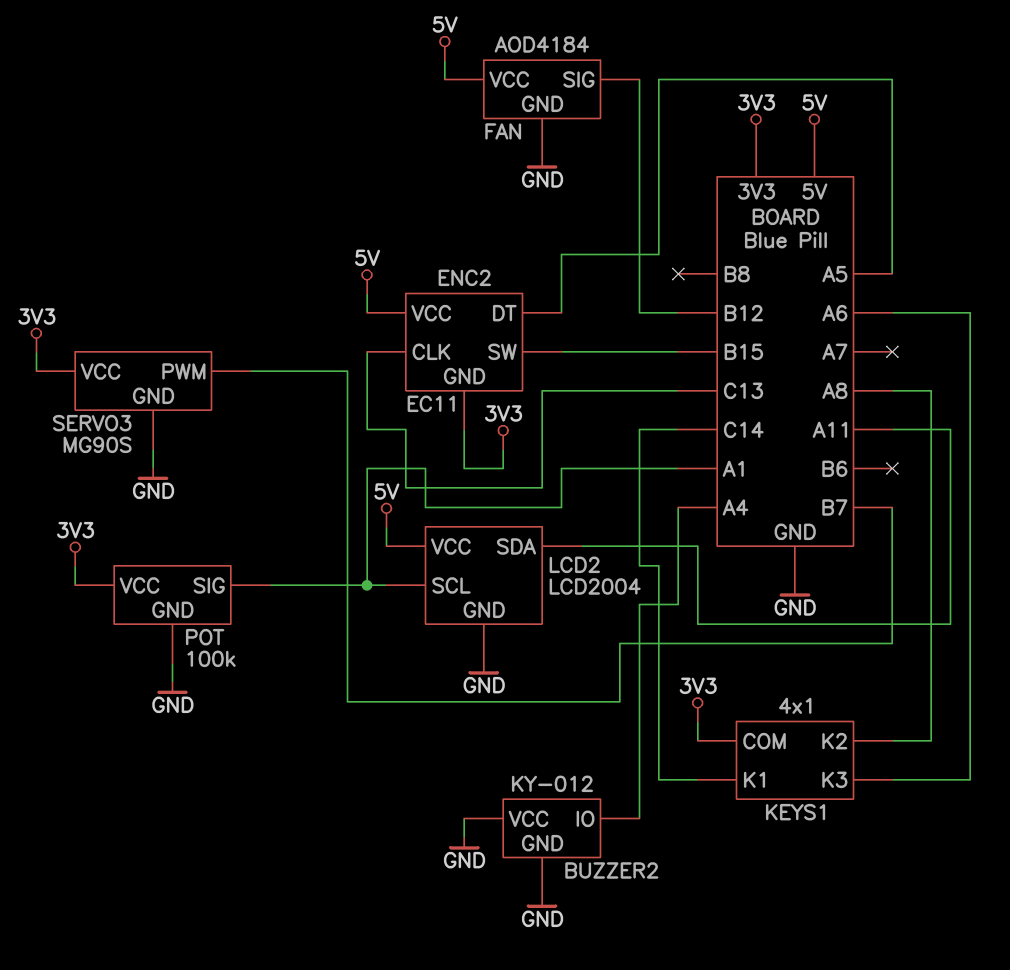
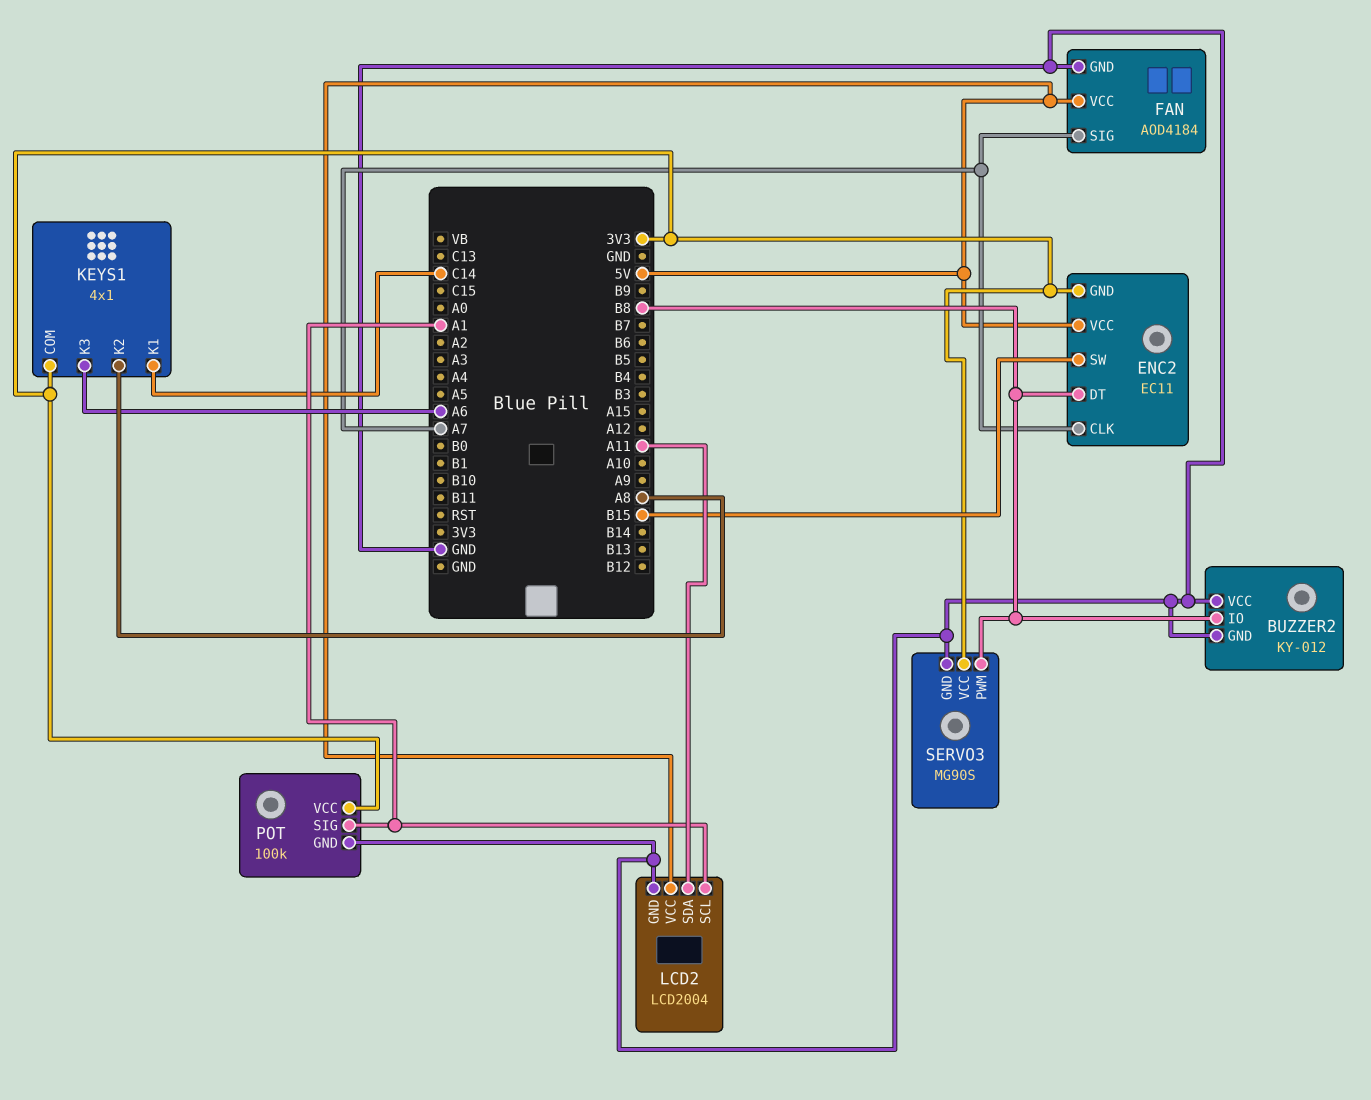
BUZZER2 pin IO: A4 -> B8
ENC2 pin CLK: C13 -> A7
ENC2 pin DT: A5 -> B8
FAN pin SIG: B12 -> A7
SERVO3 pin PWM: B7 -> B8

